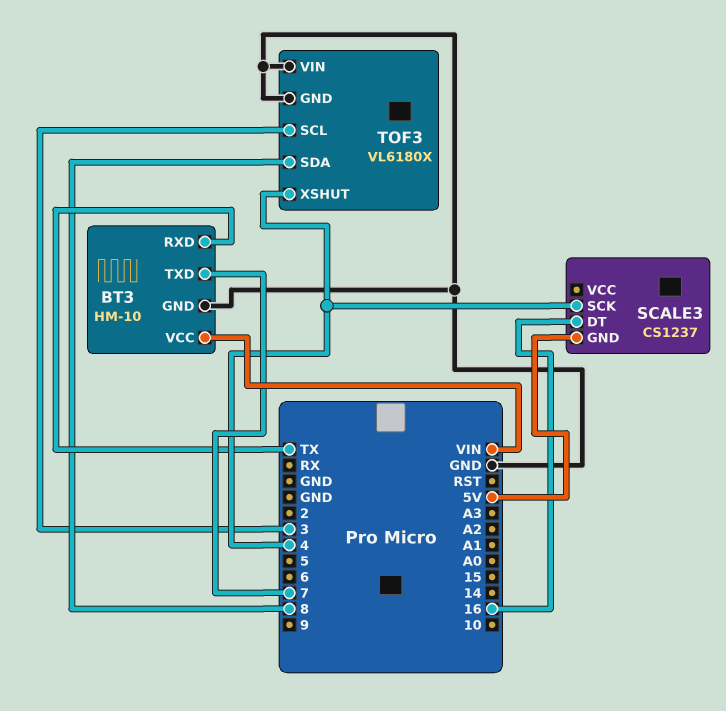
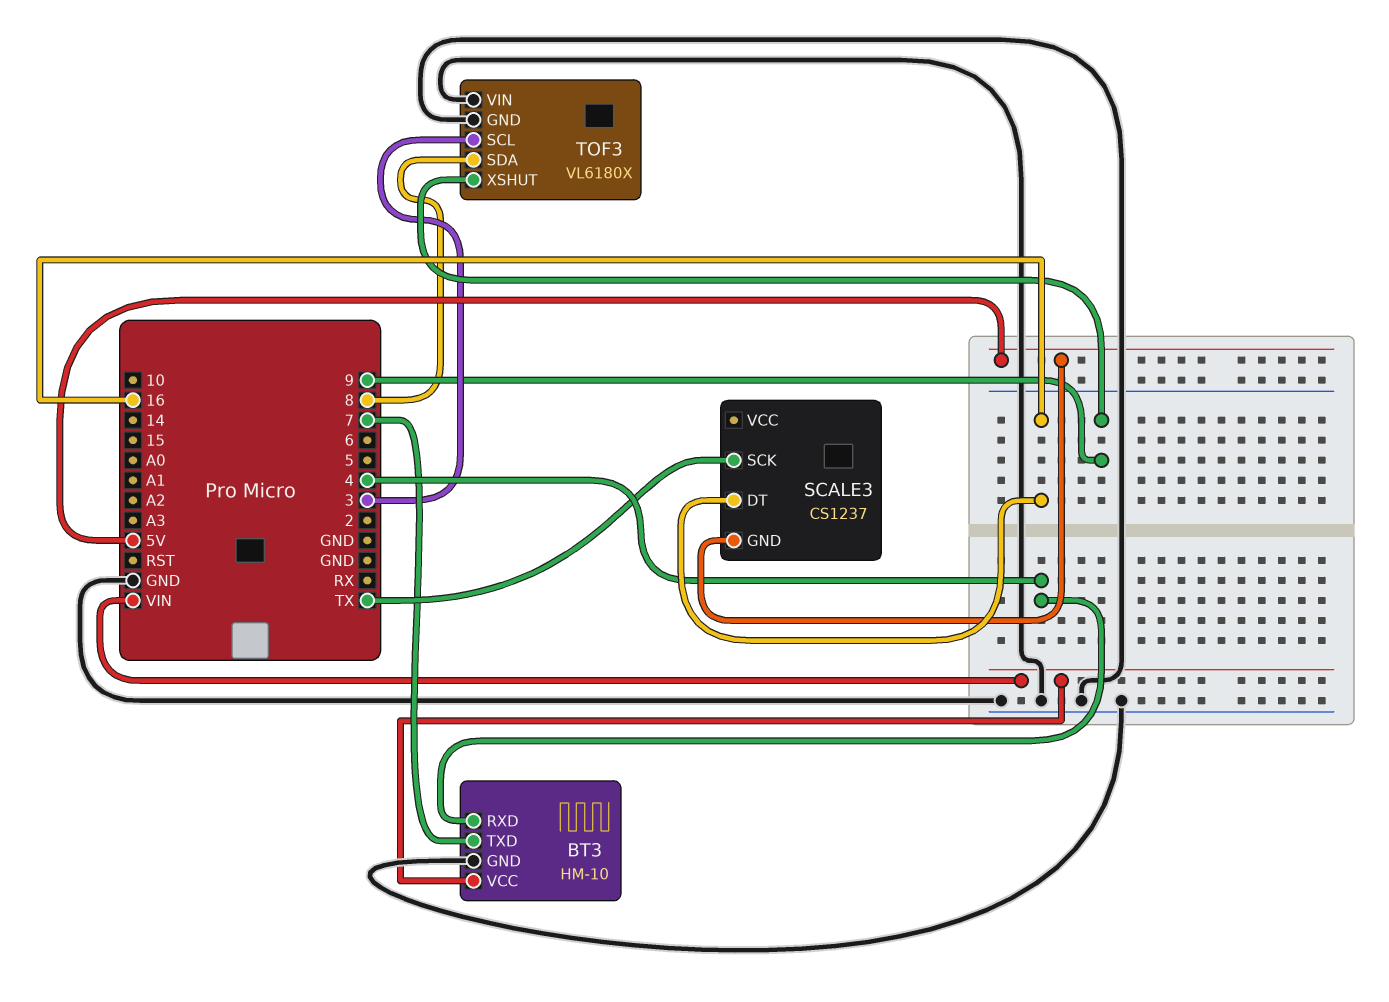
BT3 pin RXD: TX -> 4
SCALE3 pin SCK: 4 -> TX
TOF3 pin XSHUT: 4 -> 9

